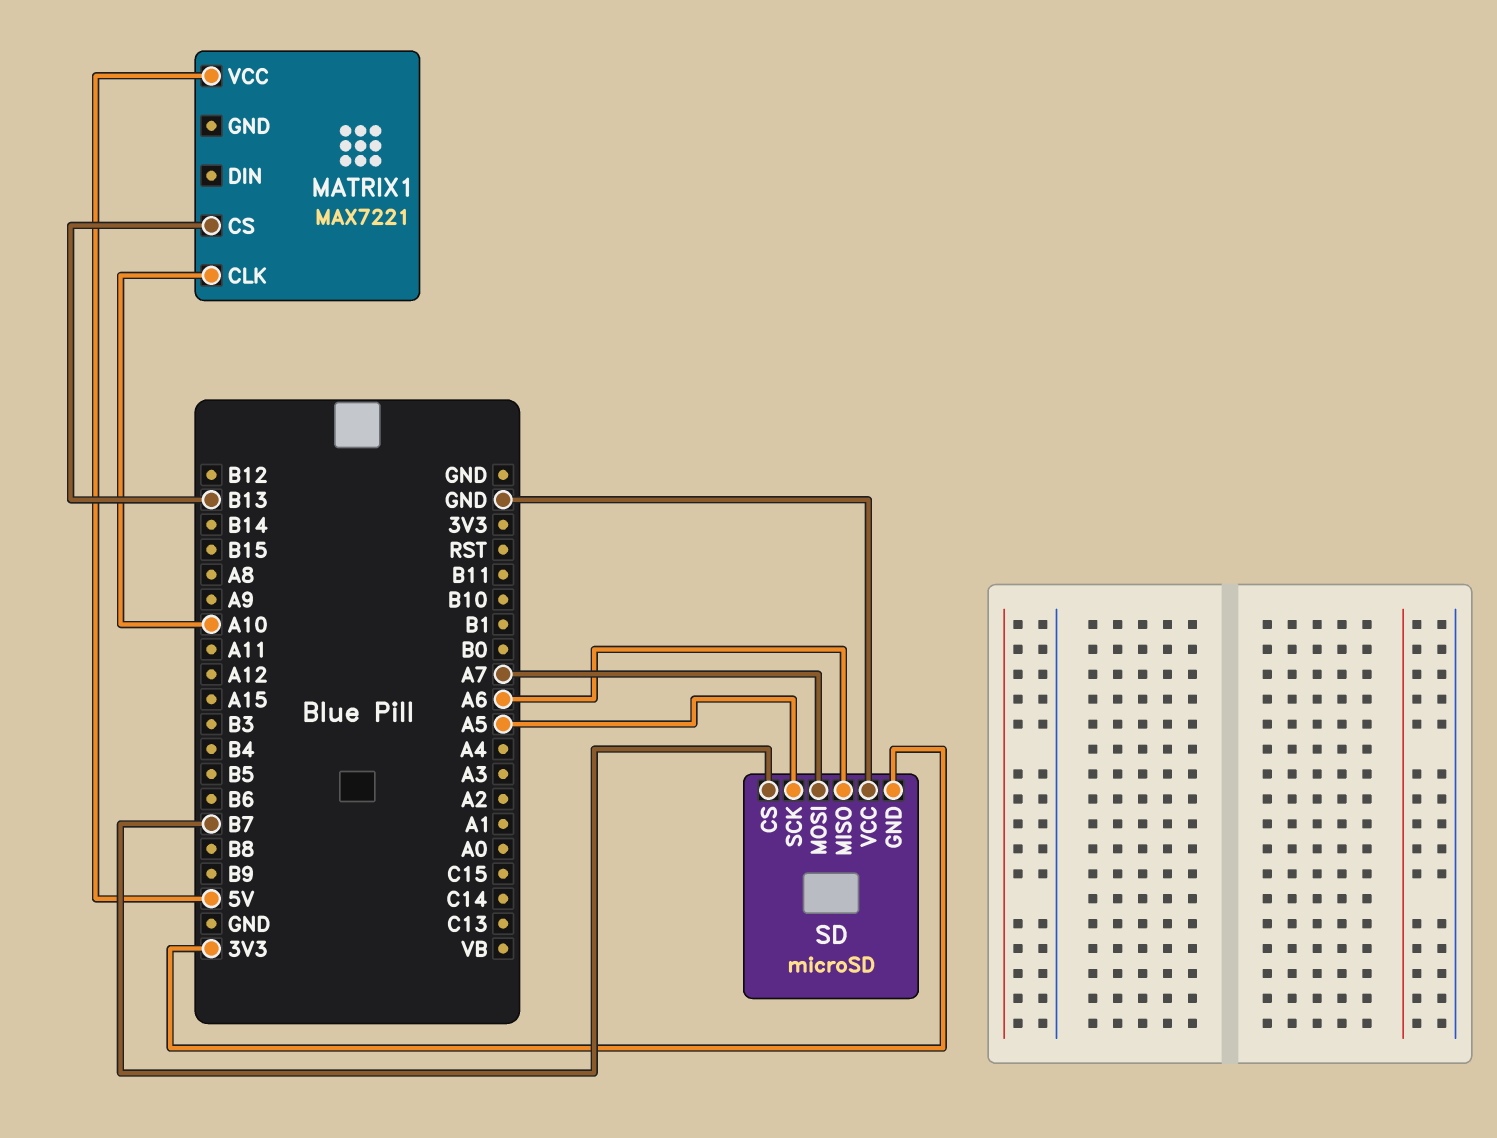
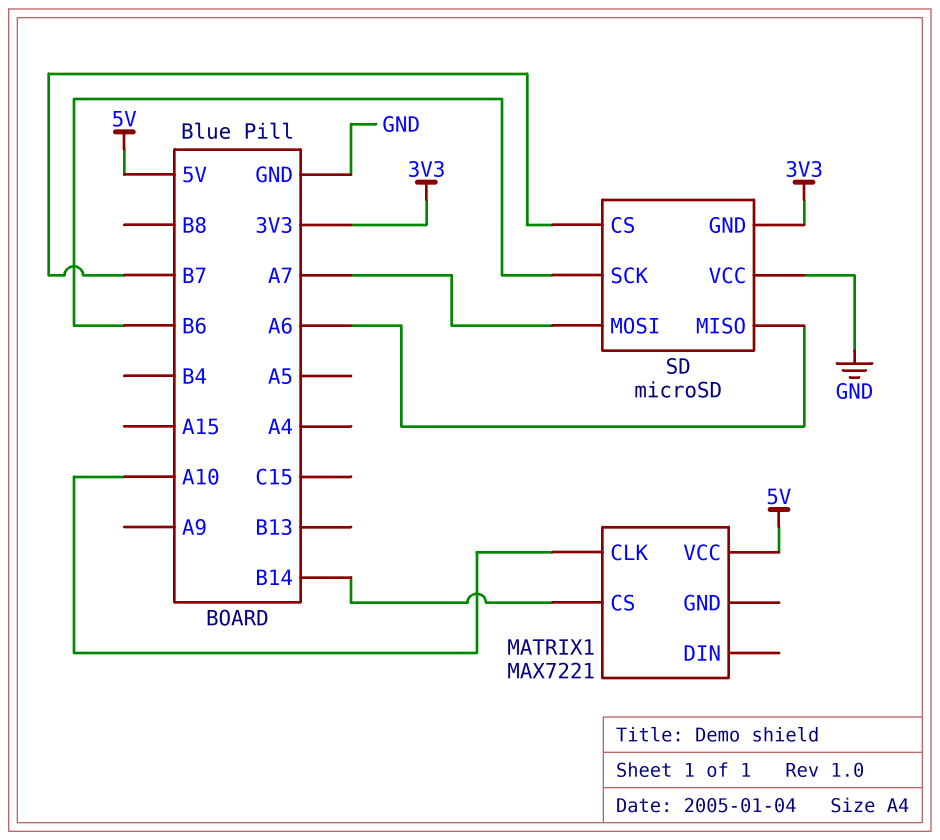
MATRIX1 pin CS: B13 -> B14
SD pin SCK: A5 -> B6

